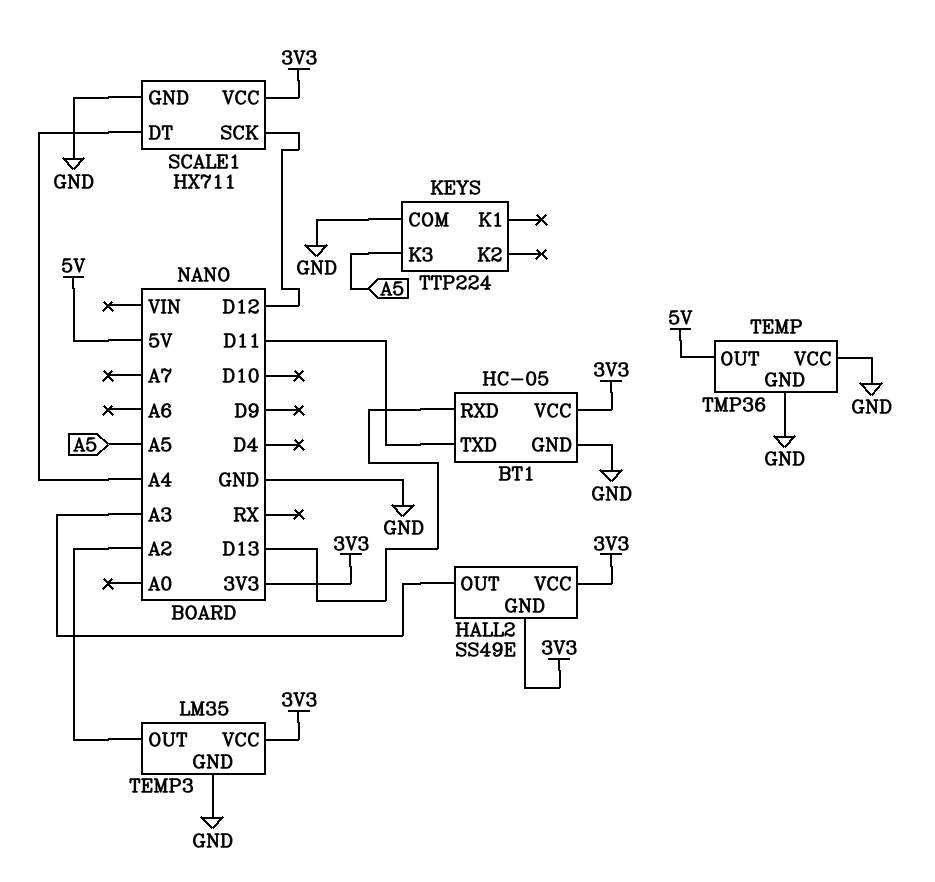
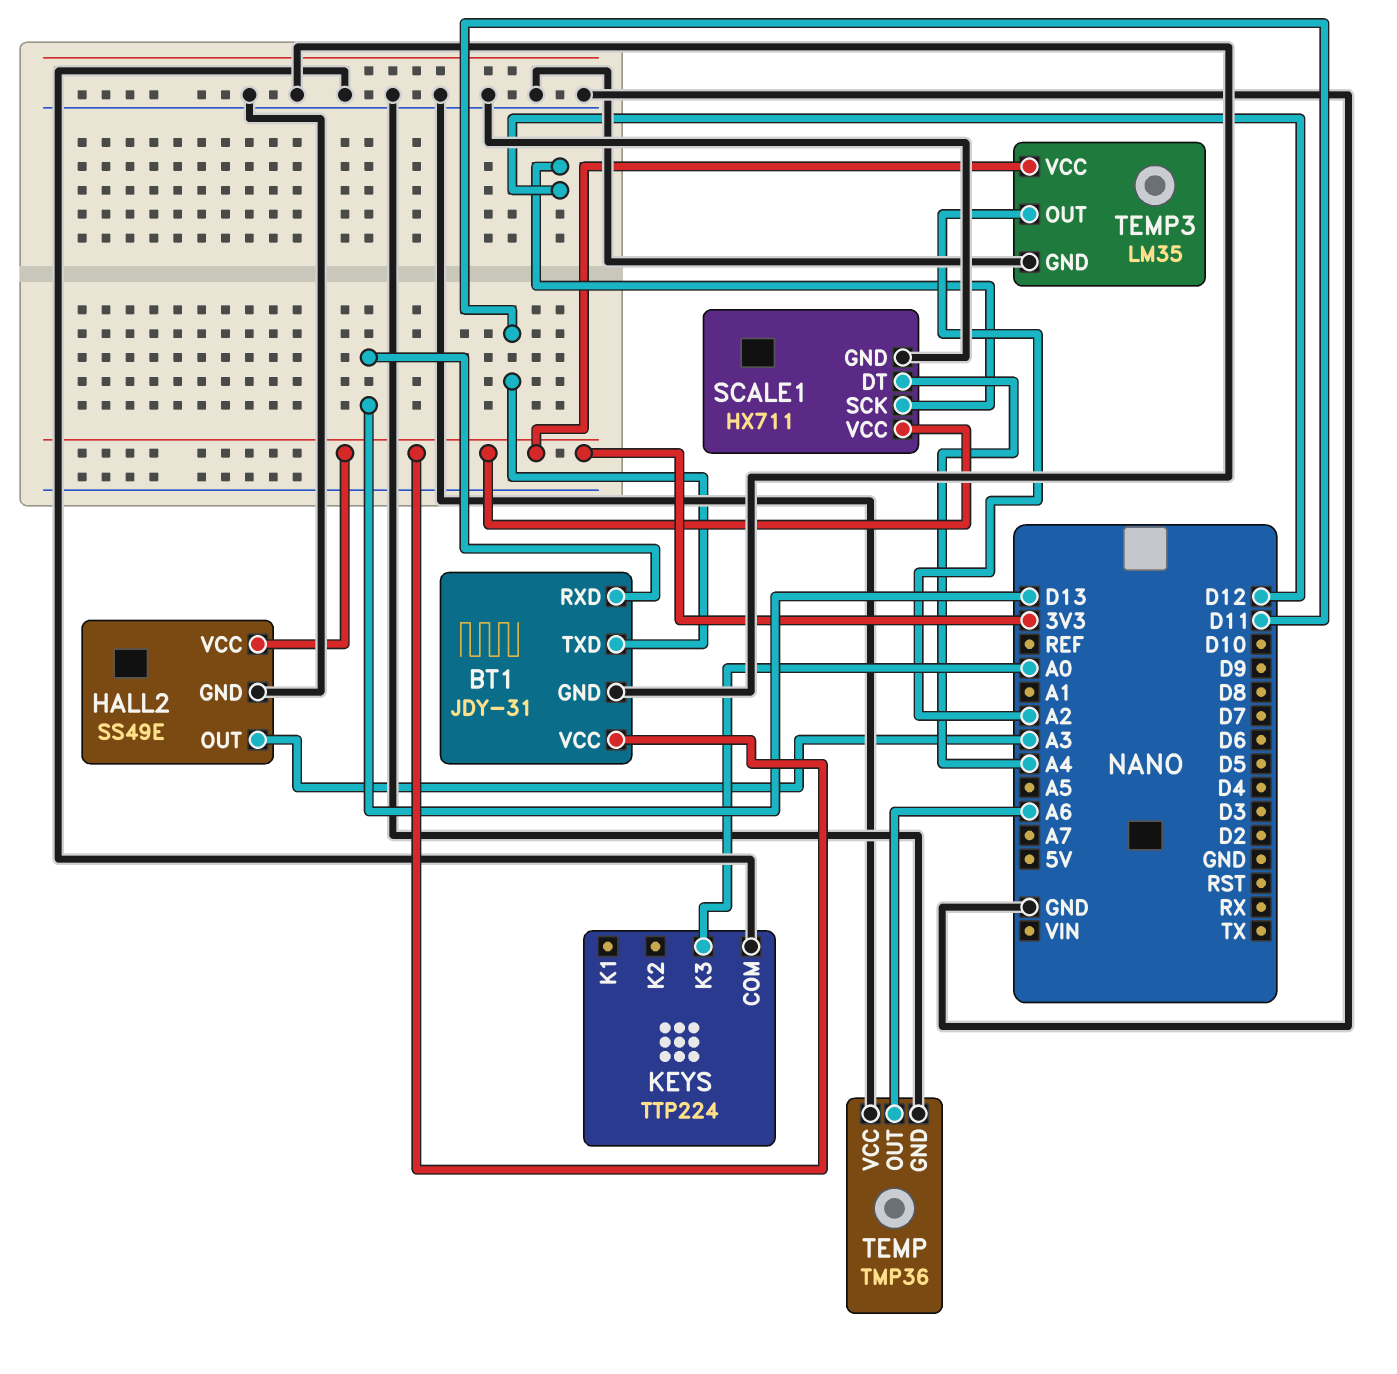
BT1: HC-05 -> JDY-31
HALL2 pin GND: 3V3 -> GND
KEYS pin K3: A5 -> A0
TEMP pin OUT: 5V -> A6

